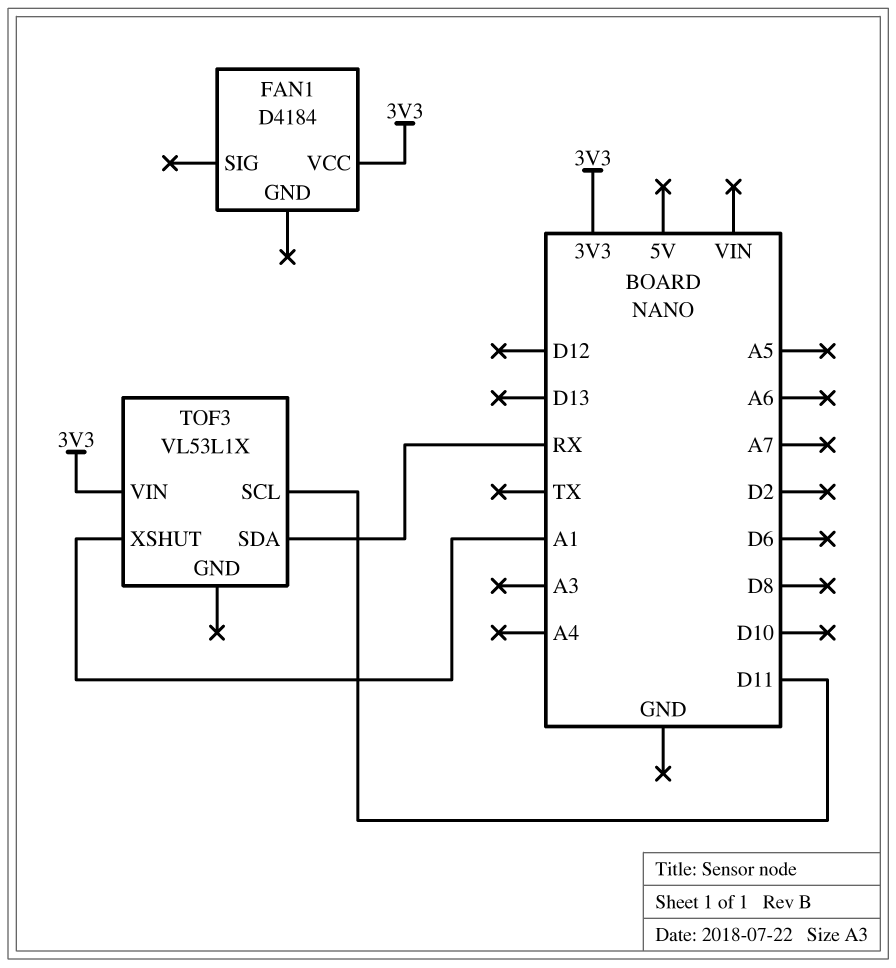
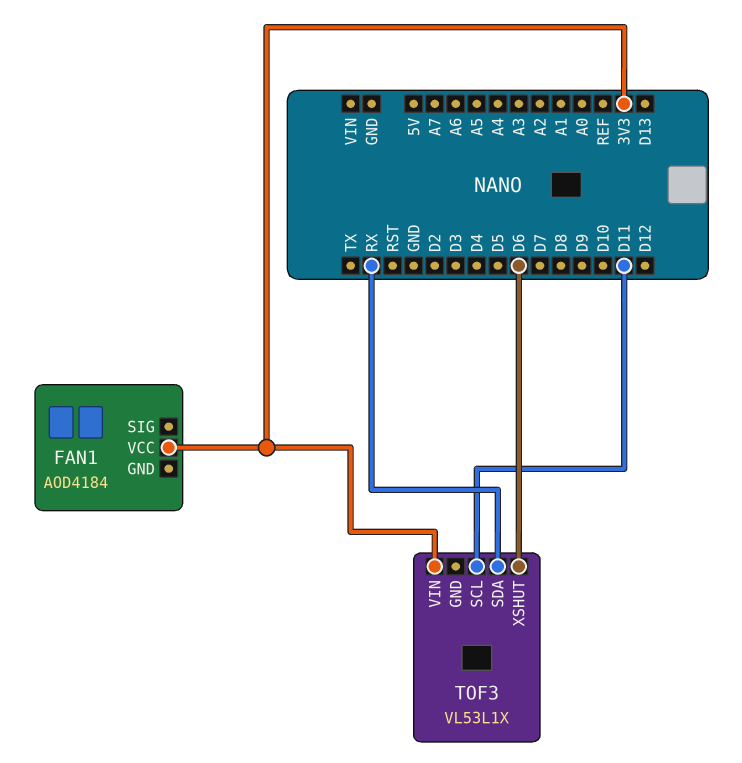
FAN1: D4184 -> AOD4184
TOF3 pin XSHUT: A1 -> D6

